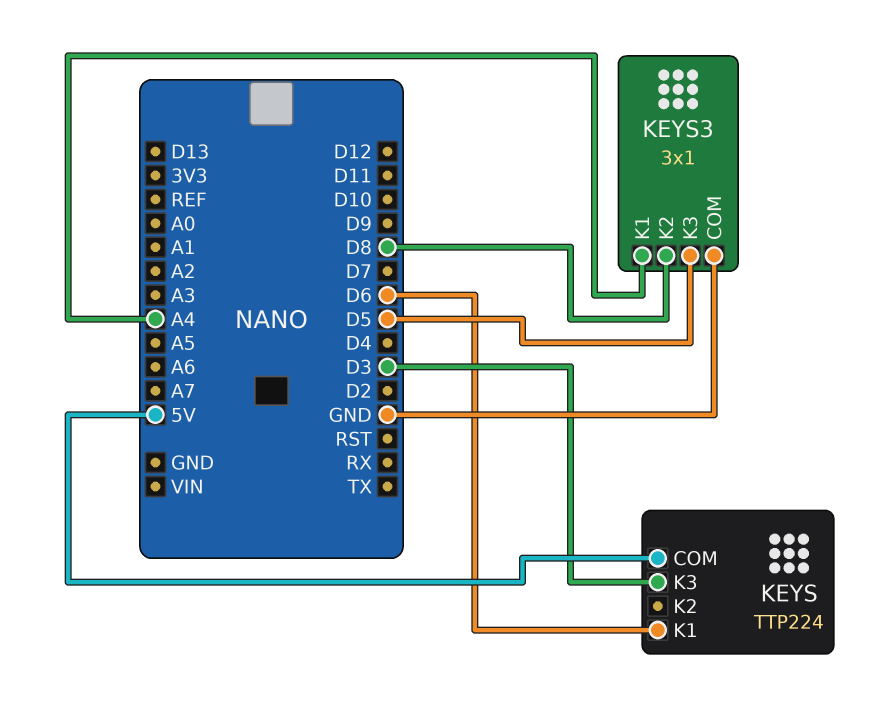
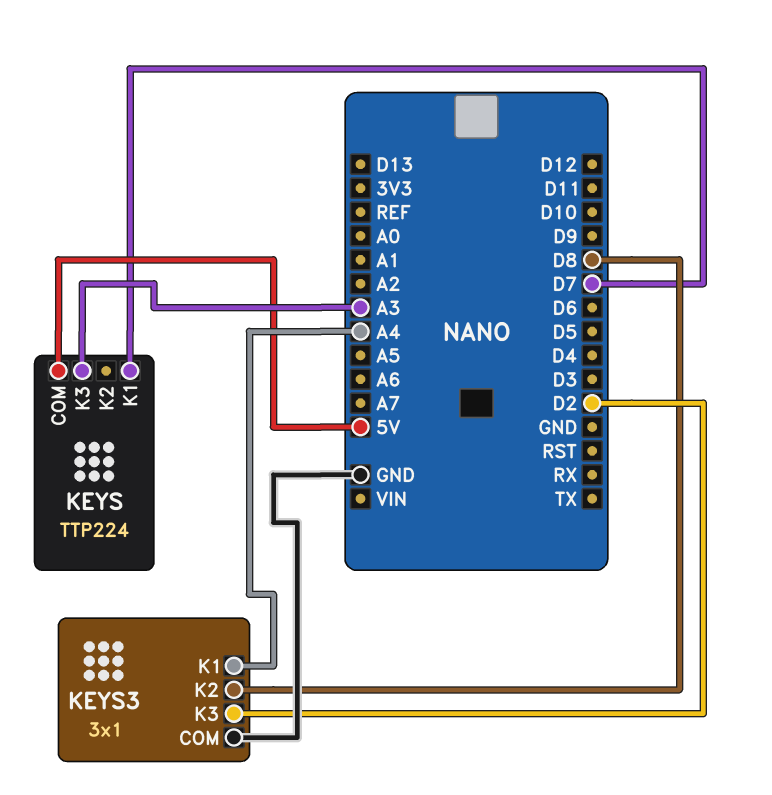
KEYS pin K1: D6 -> D7
KEYS pin K3: D3 -> A3
KEYS3 pin K3: D5 -> D2

